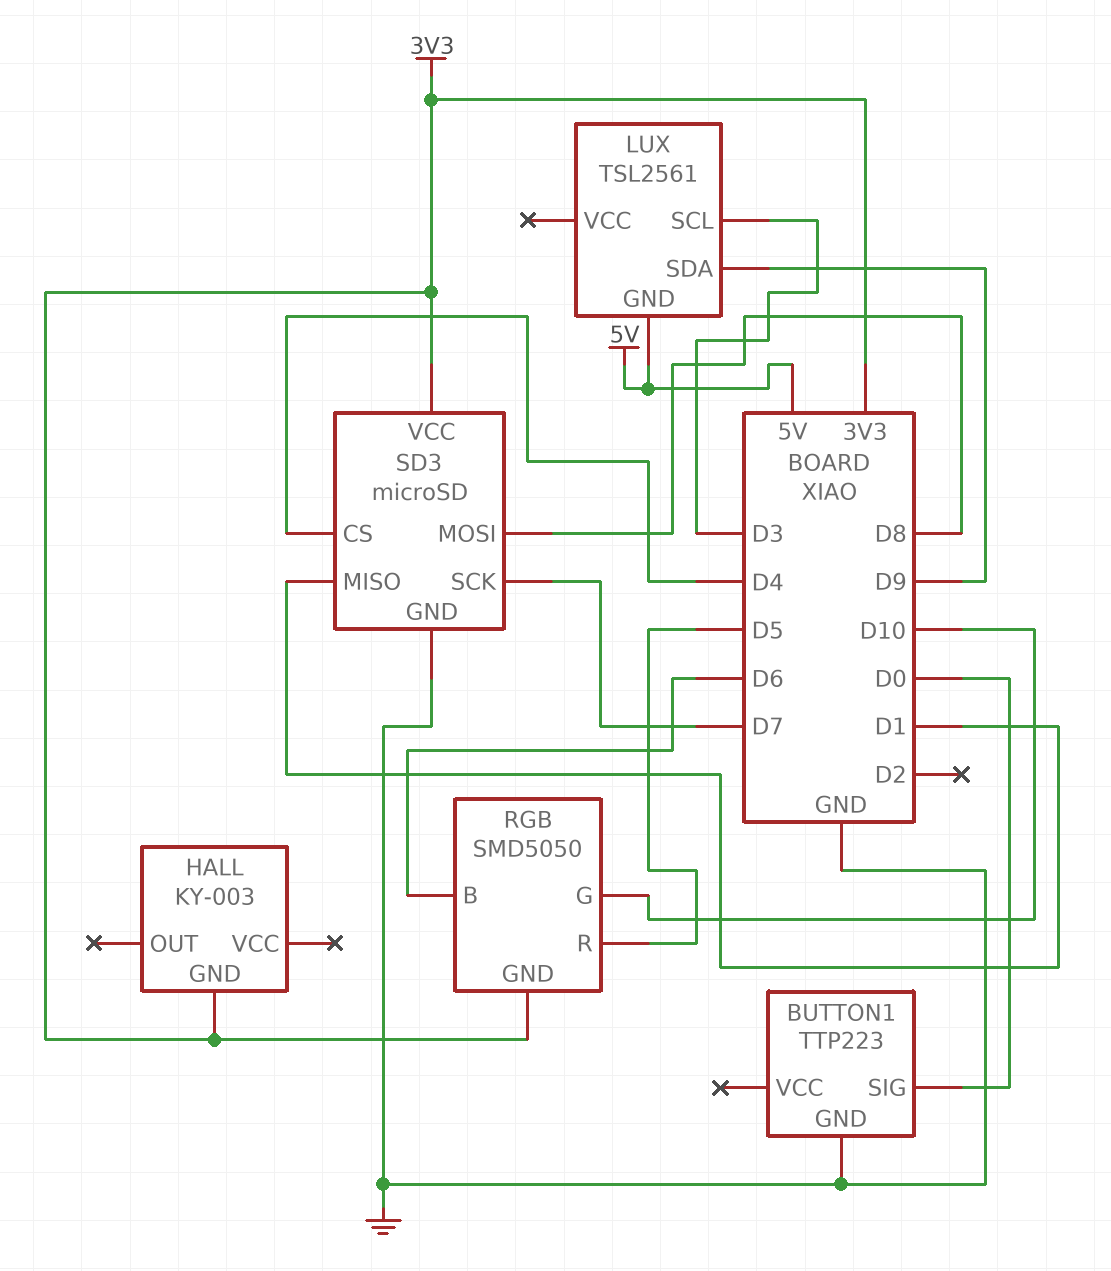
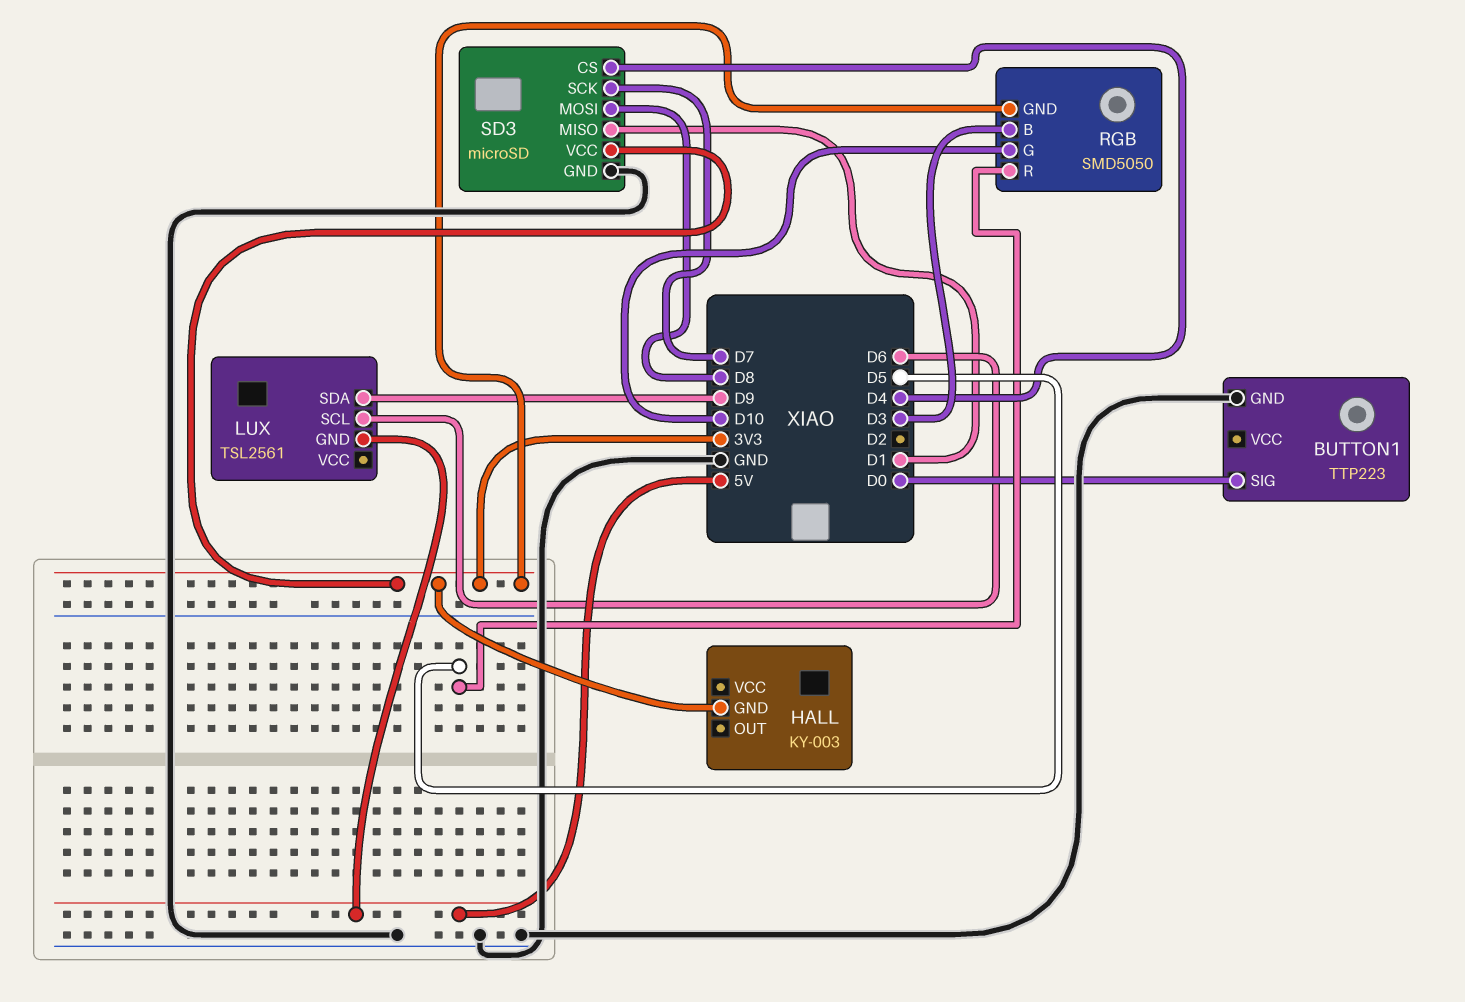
LUX pin SCL: D3 -> D6
RGB pin B: D6 -> D3

